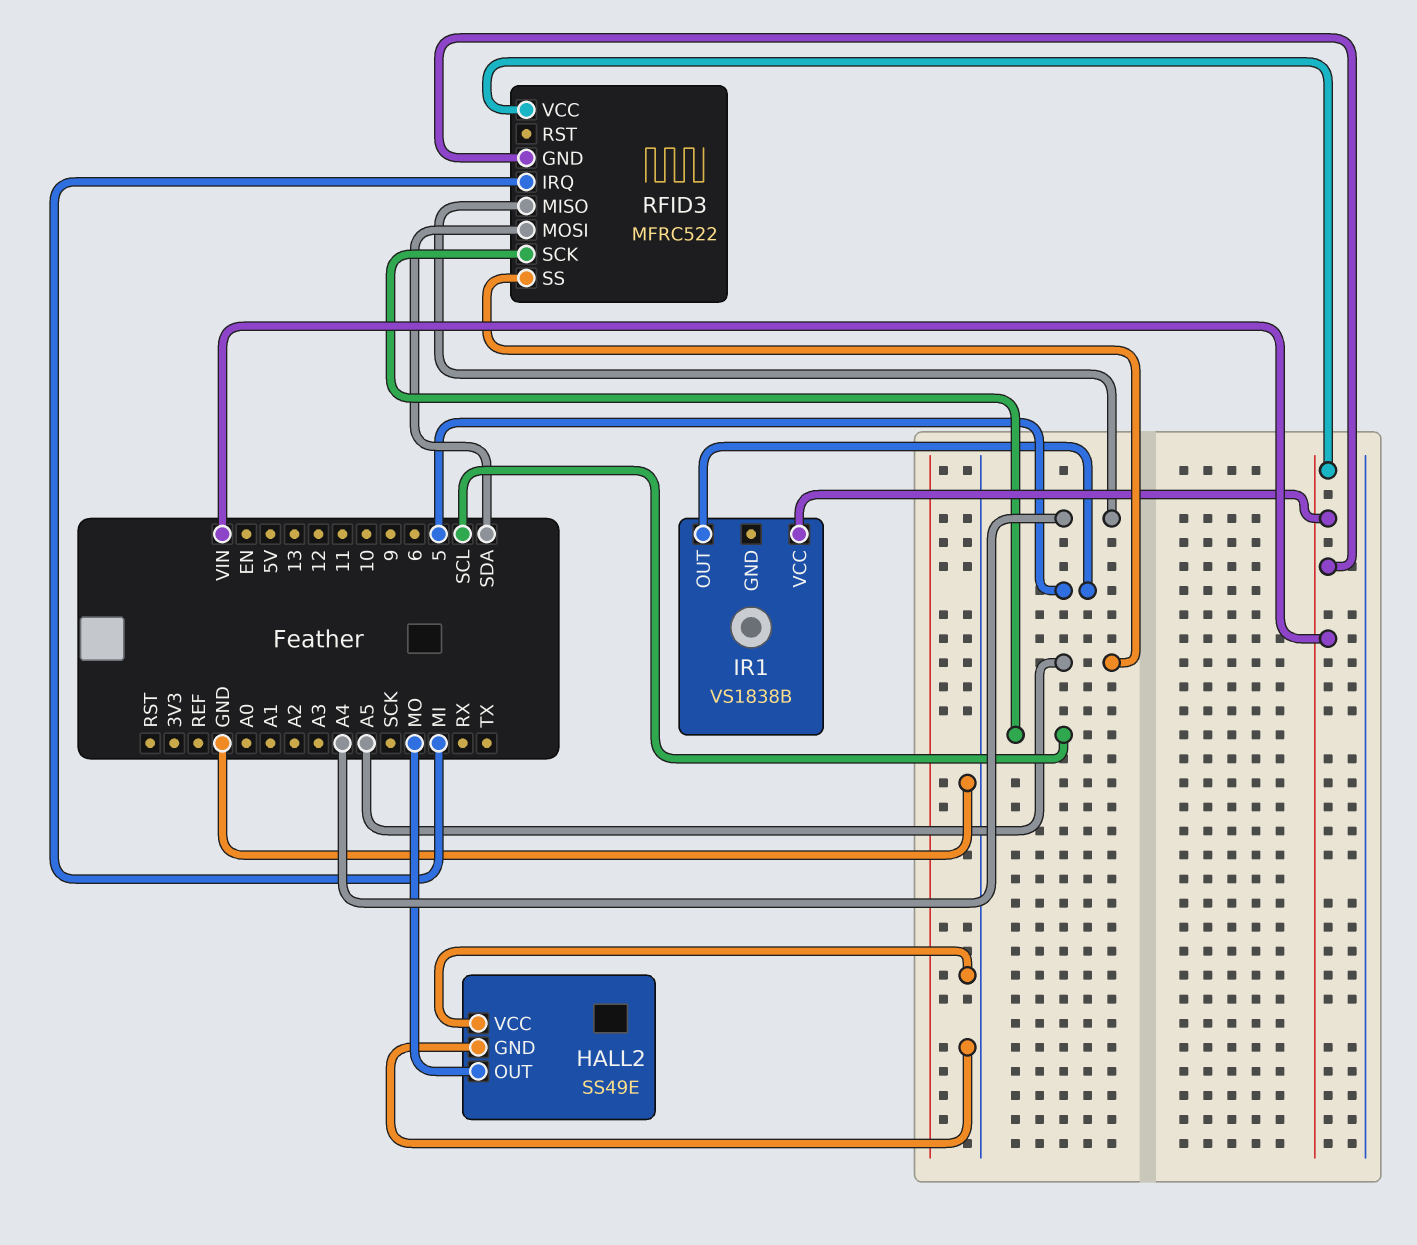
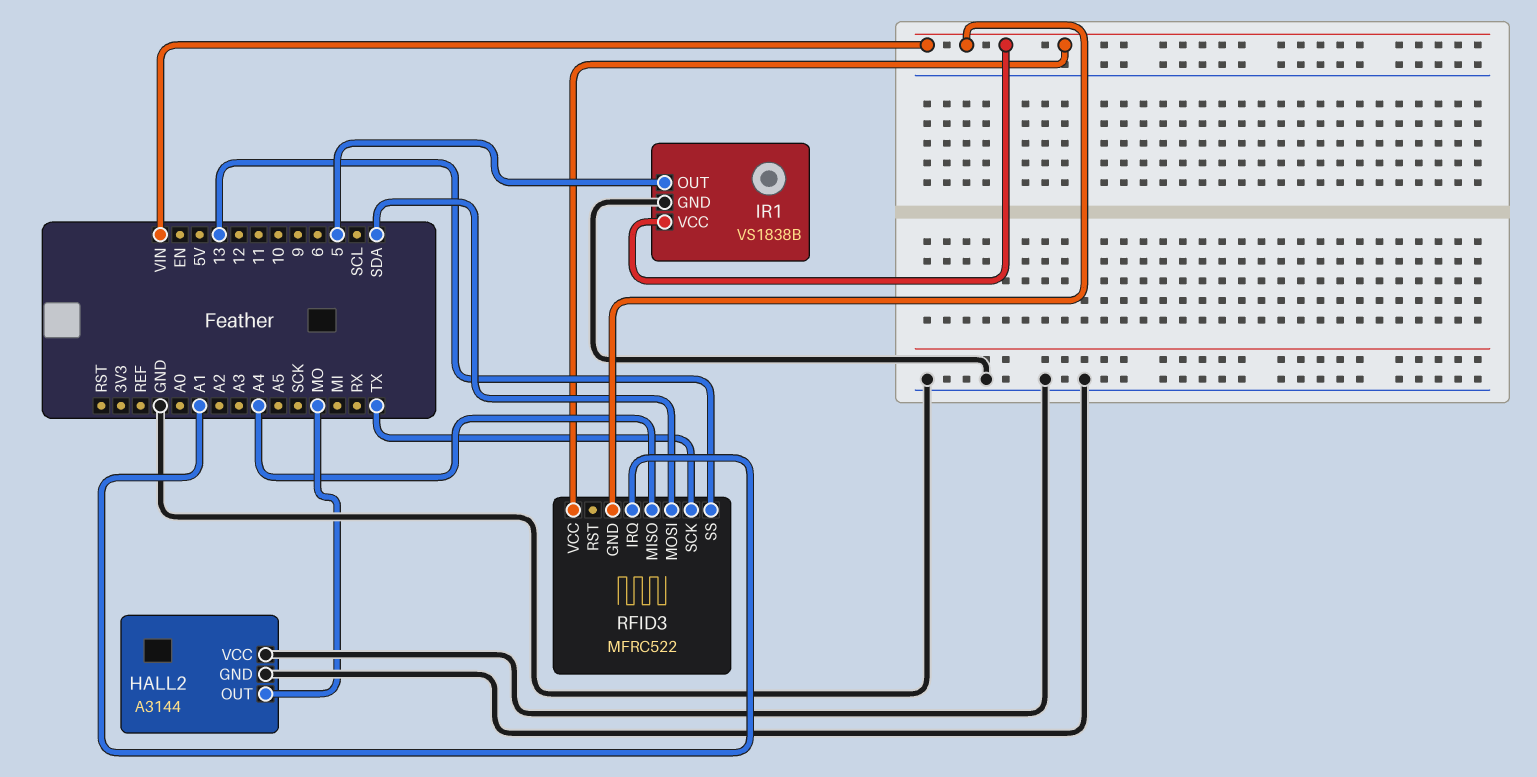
HALL2: SS49E -> A3144
IR1 pin GND: none -> GND
RFID3 pin IRQ: MI -> A1
RFID3 pin SCK: SCL -> TX
RFID3 pin SS: A5 -> 13

